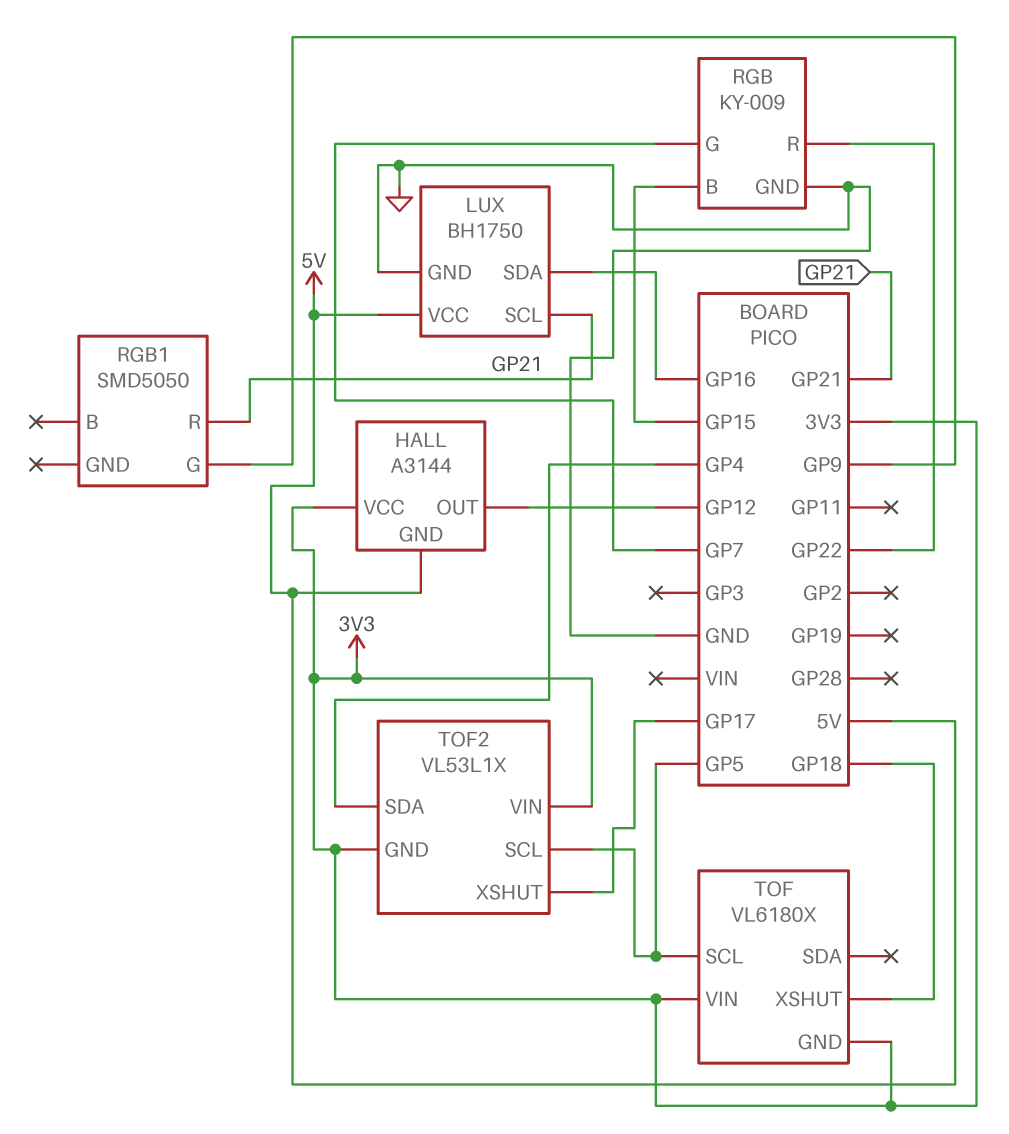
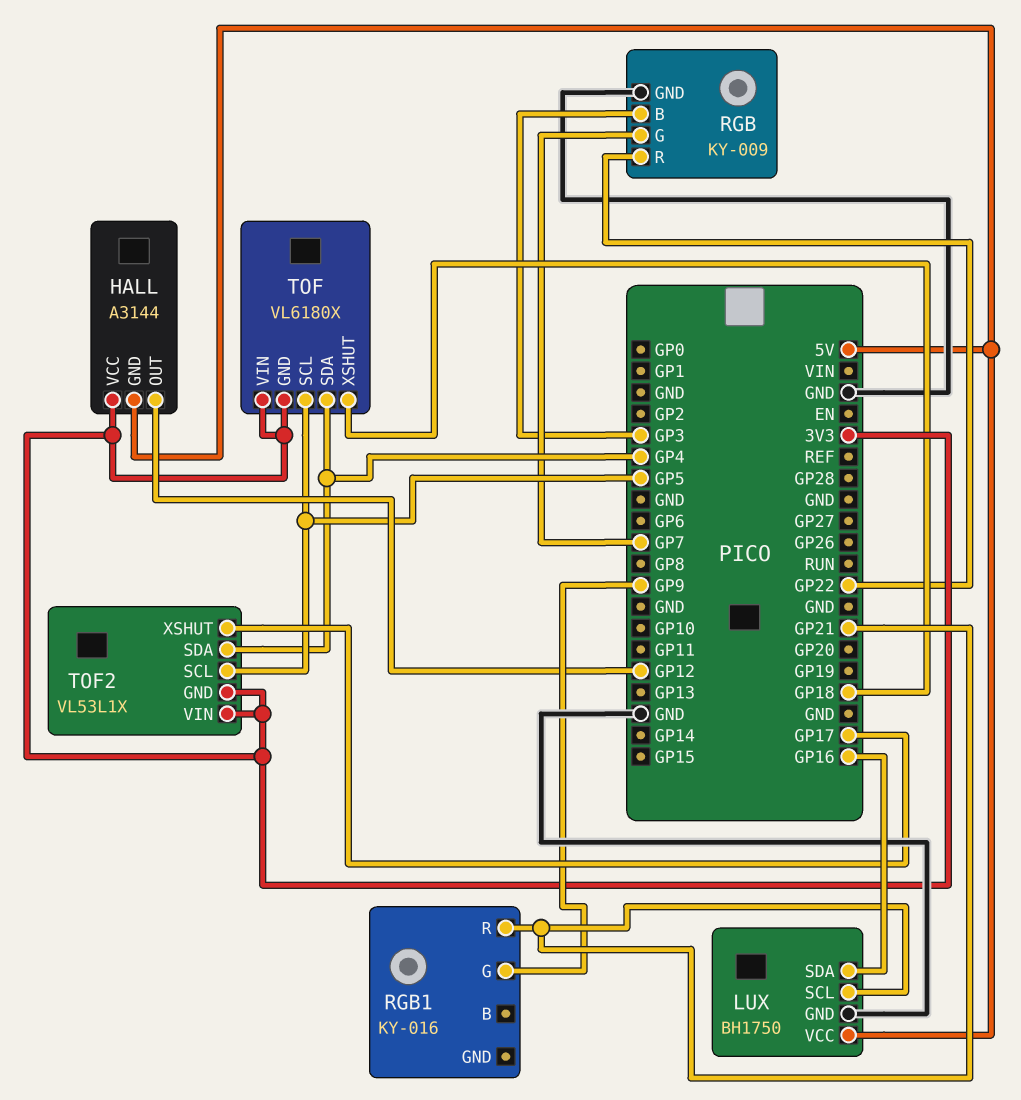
RGB pin B: GP15 -> GP3
RGB1: SMD5050 -> KY-016
TOF pin SDA: none -> GP4

